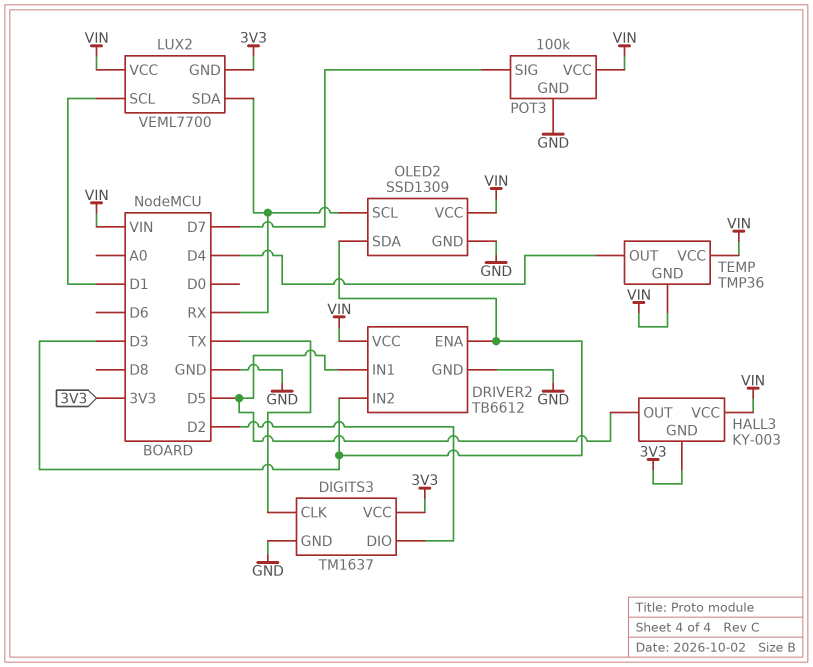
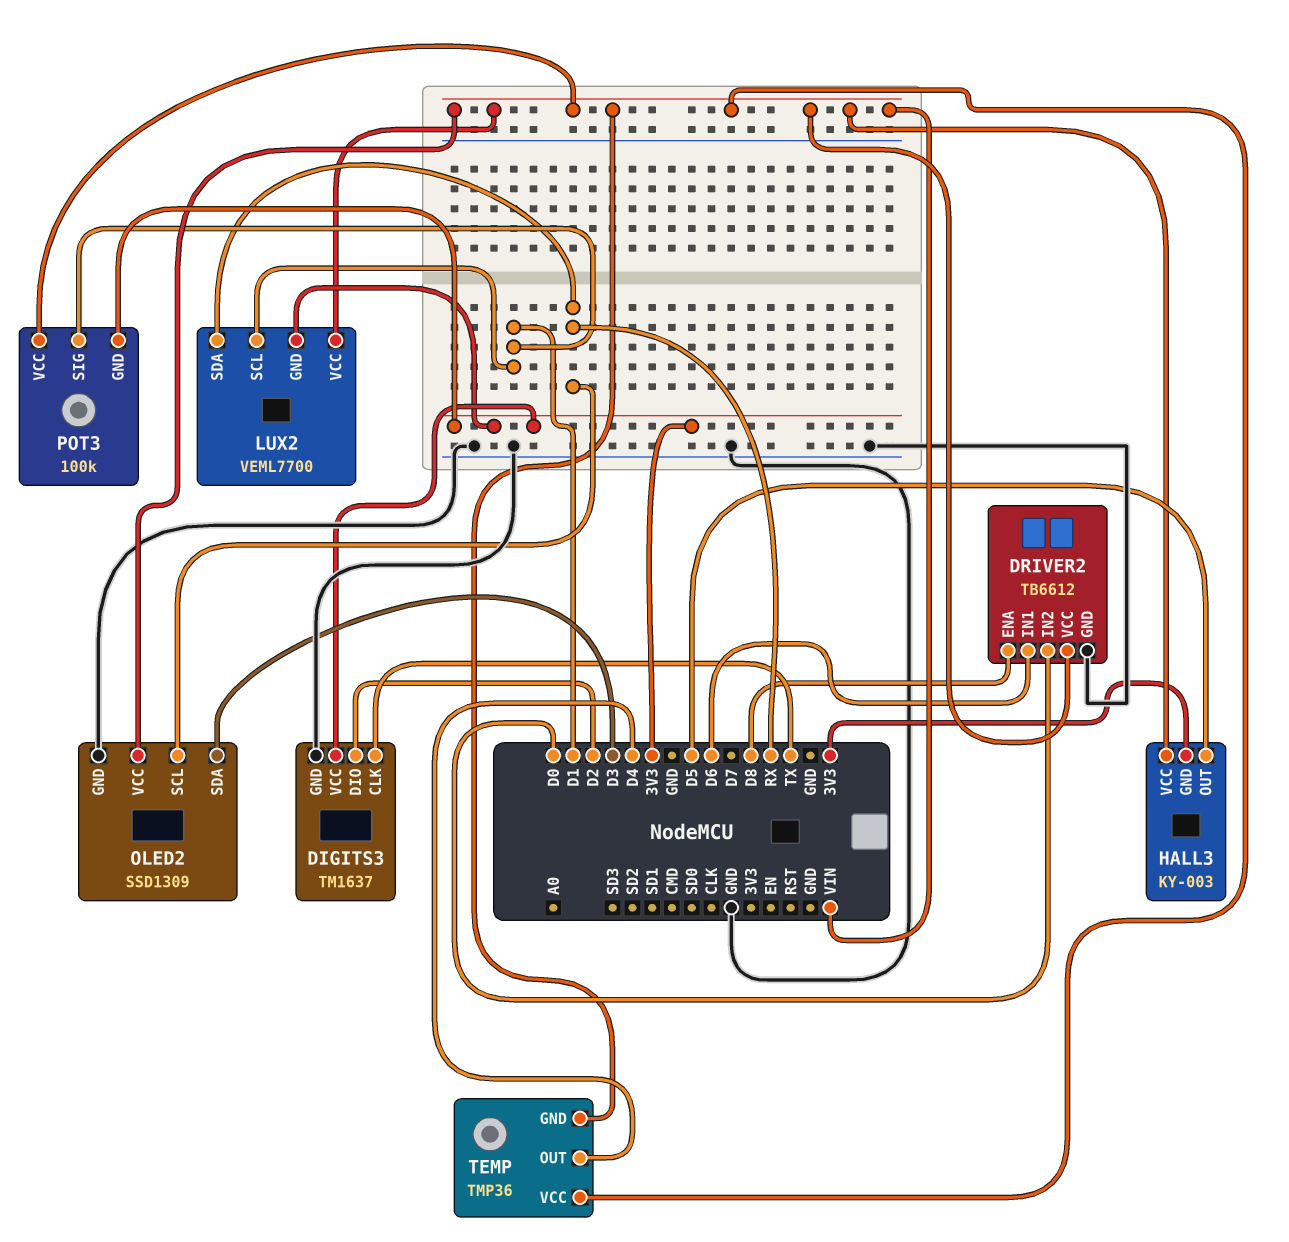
DRIVER2 pin ENA: D3 -> D8
DRIVER2 pin IN1: D5 -> D6
DRIVER2 pin IN2: D3 -> D0
POT3 pin GND: GND -> 3V3
POT3 pin SIG: D7 -> D1

